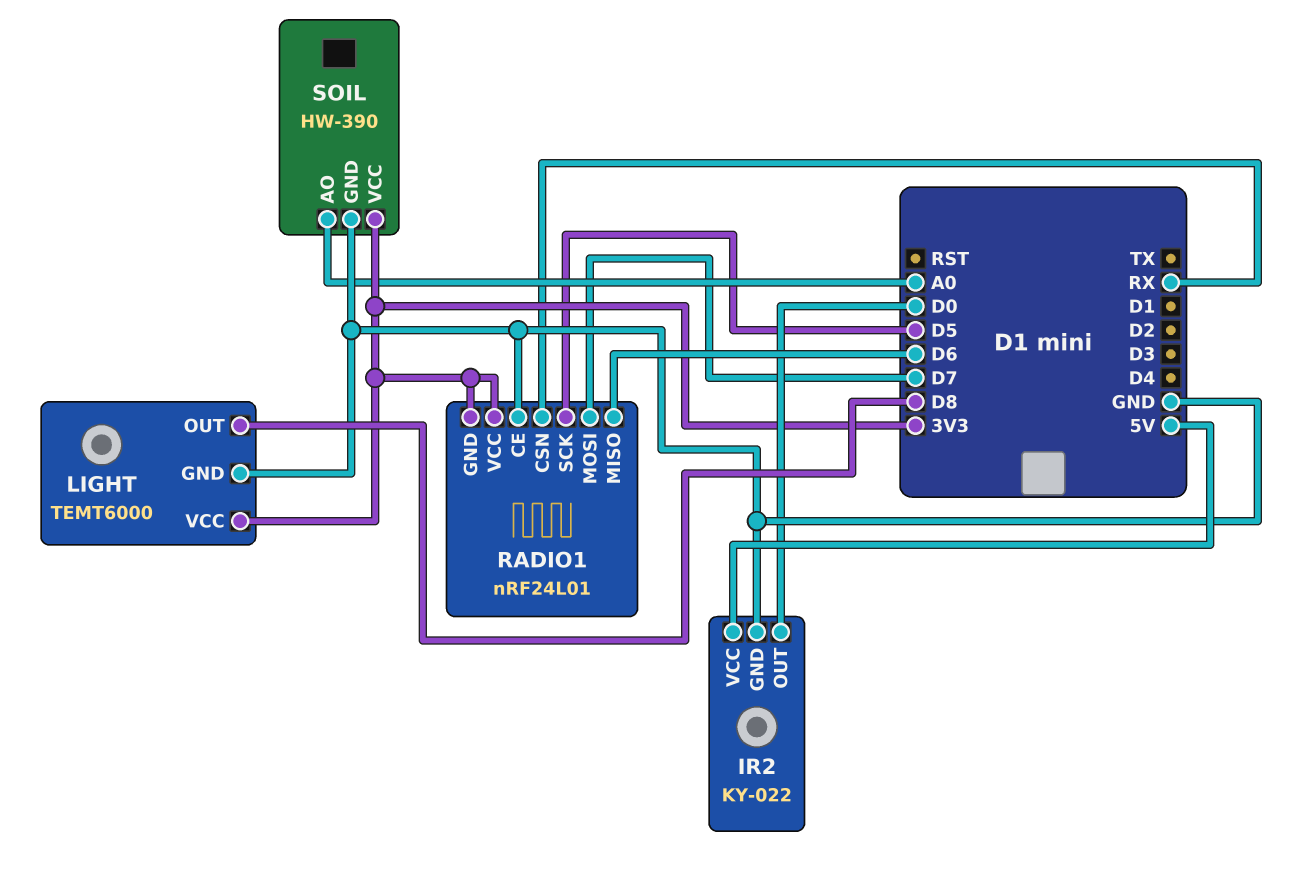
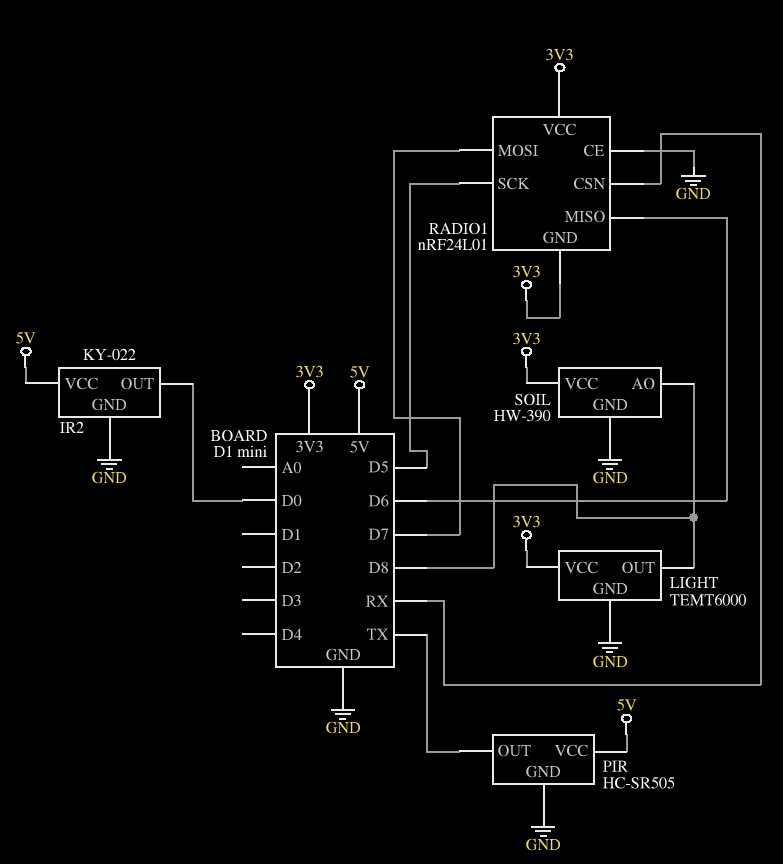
PIR: none -> HC-SR505
PIR pin GND: none -> GND
PIR pin OUT: none -> TX
PIR pin VCC: none -> 5V
SOIL pin AO: A0 -> D8

